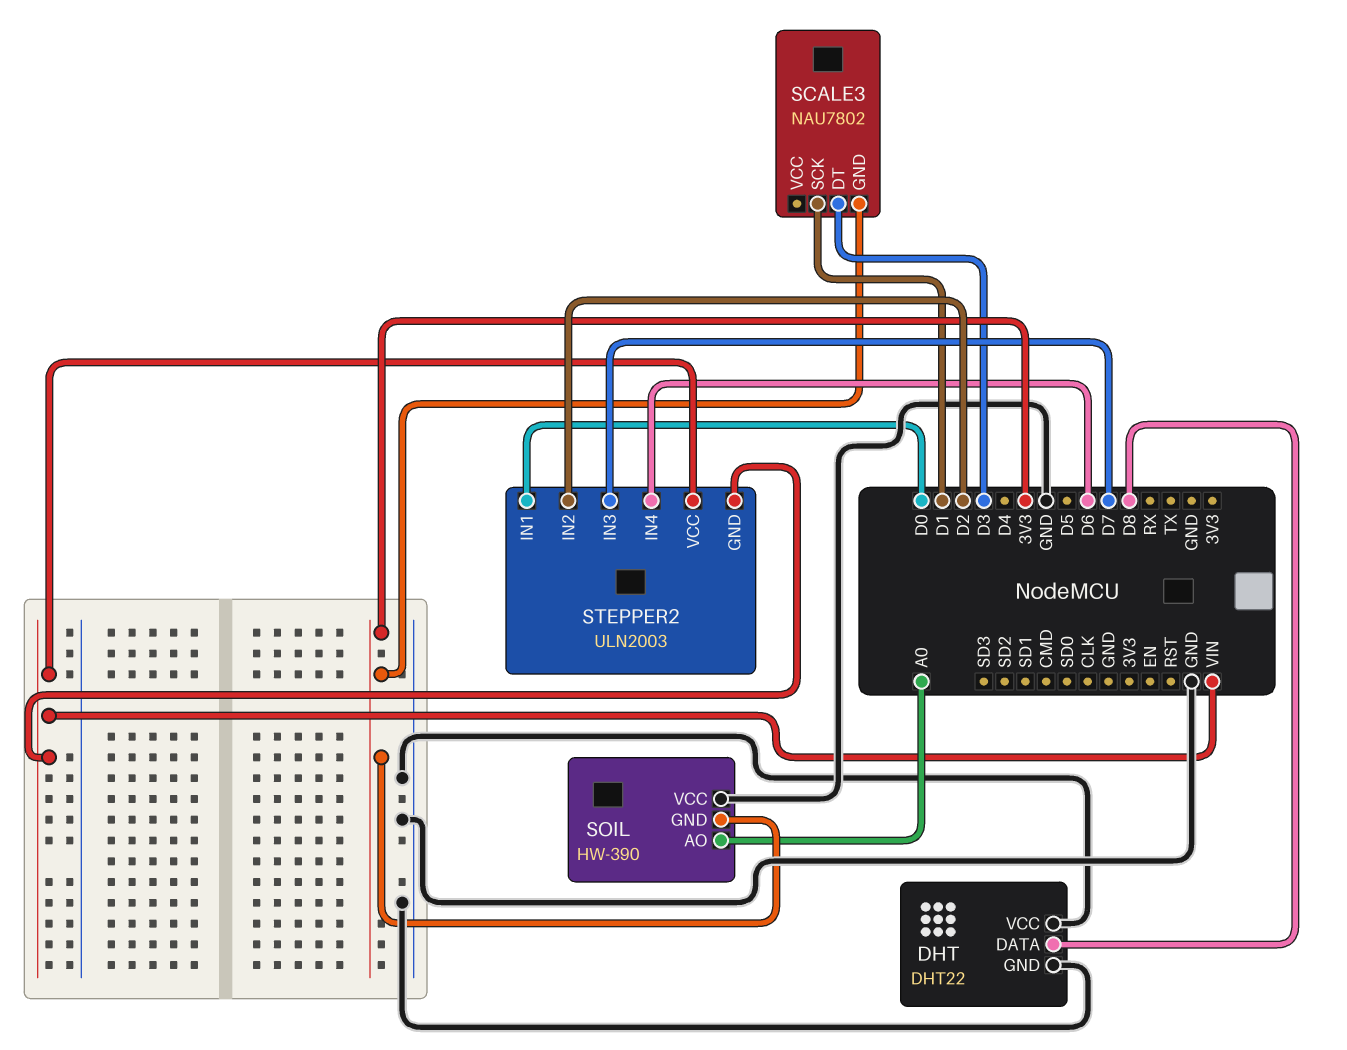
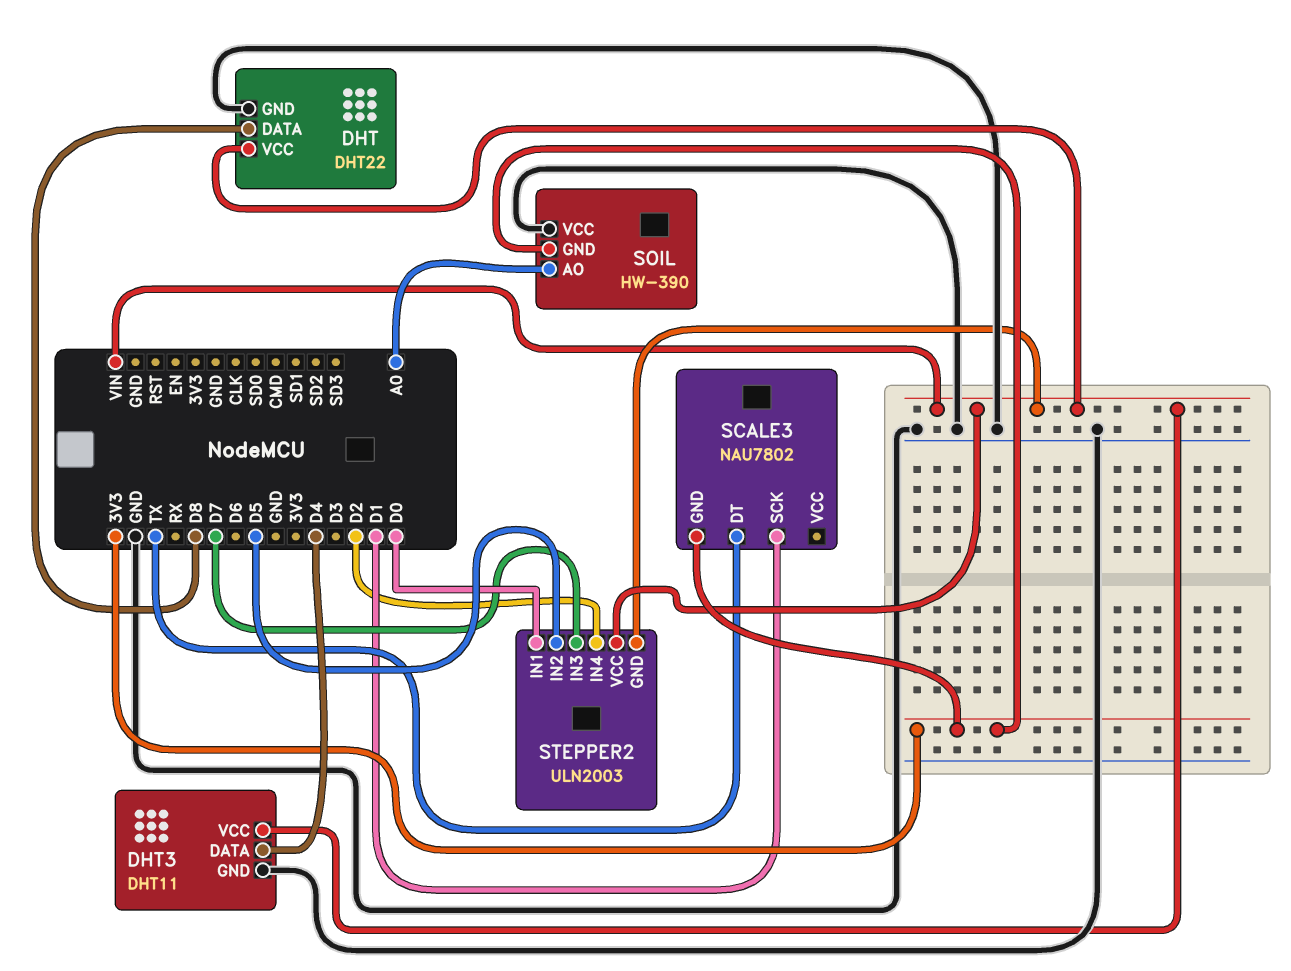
DHT pin VCC: GND -> VIN
DHT3: none -> DHT11
DHT3 pin DATA: none -> D4
DHT3 pin GND: none -> GND
DHT3 pin VCC: none -> VIN
SCALE3 pin DT: D3 -> TX
STEPPER2 pin IN2: D2 -> D5
STEPPER2 pin IN4: D6 -> D2

